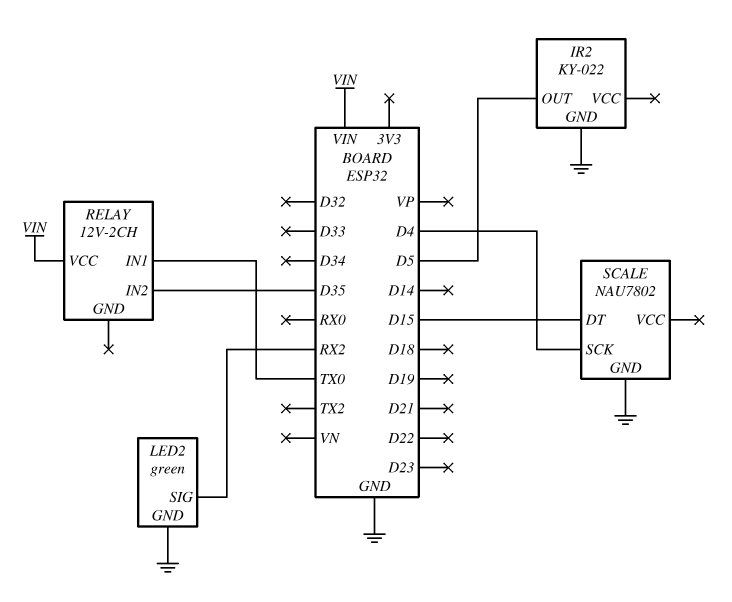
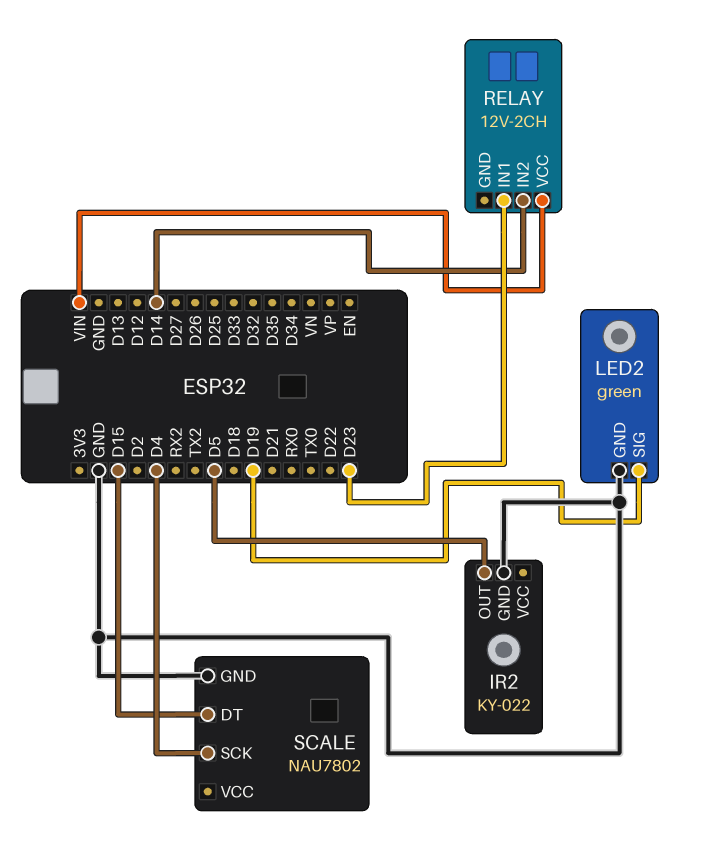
LED2 pin SIG: RX2 -> D19
RELAY pin IN1: TX0 -> D23
RELAY pin IN2: D35 -> D14

